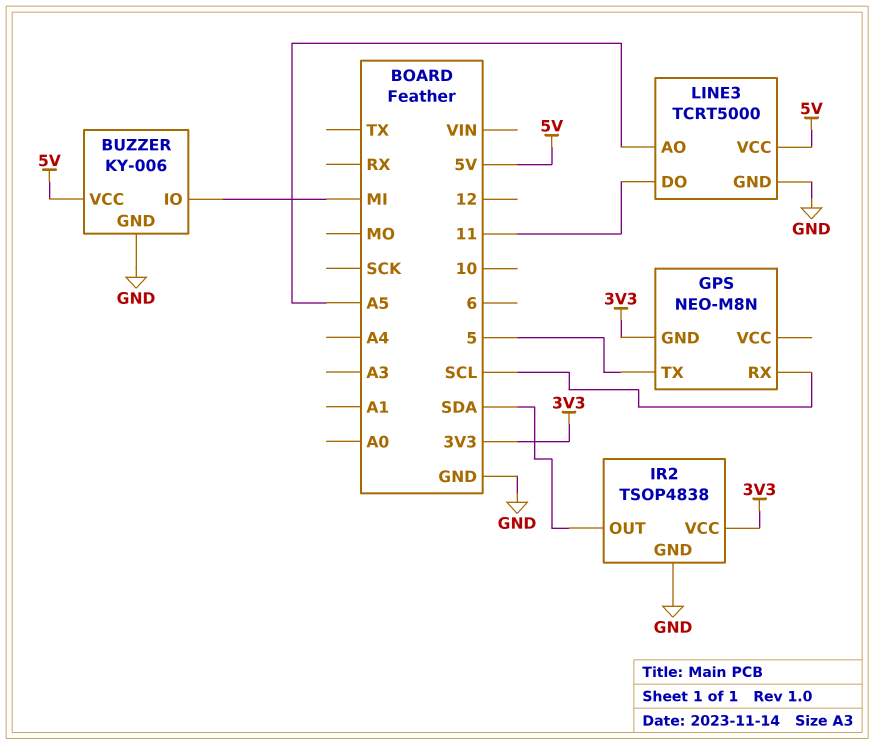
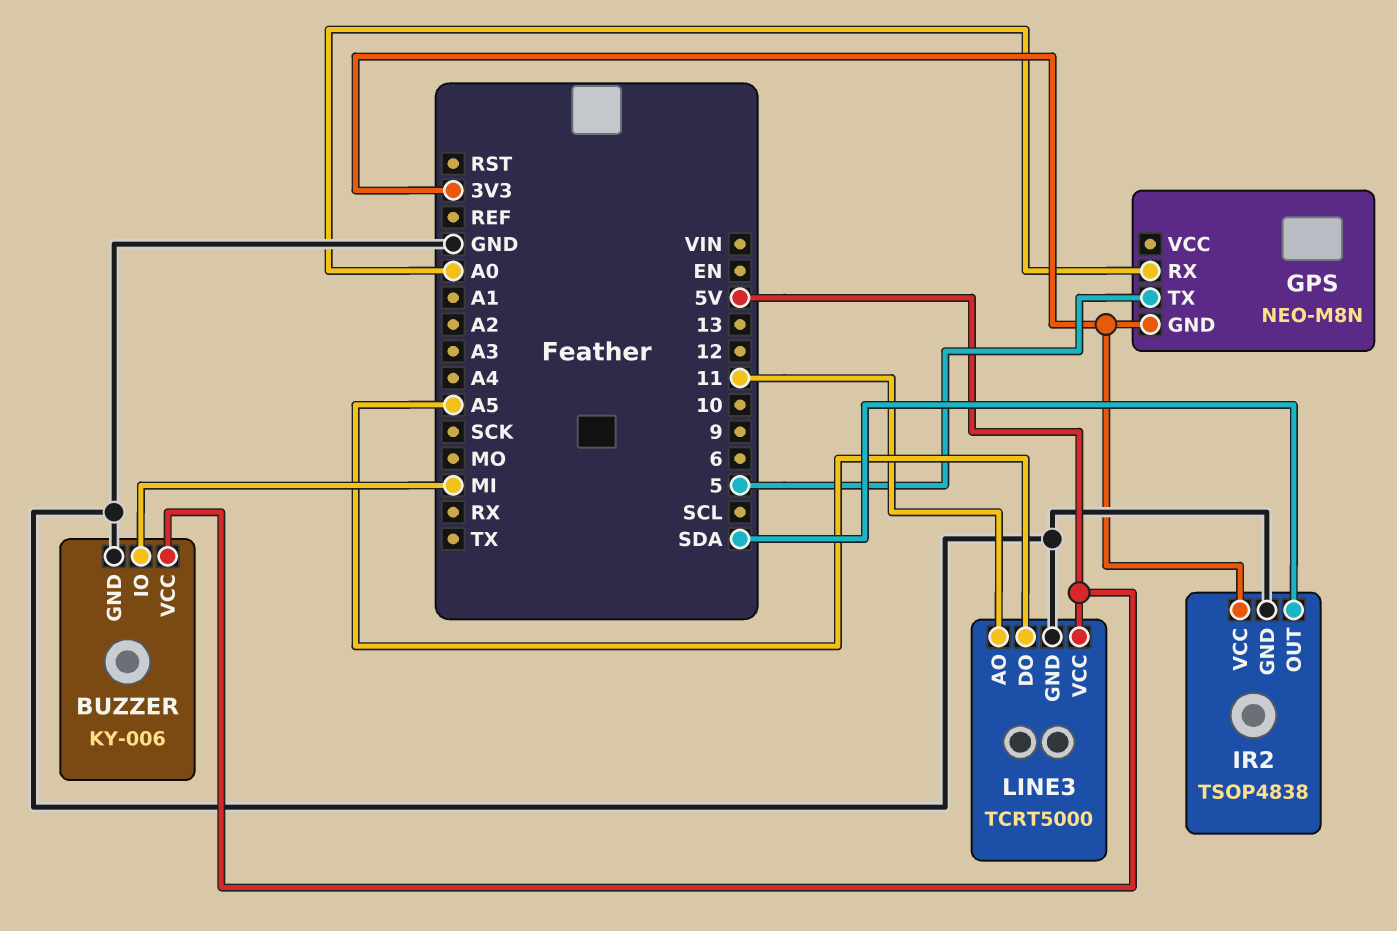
GPS pin RX: SCL -> A0
LINE3 pin AO: A5 -> 11
LINE3 pin DO: 11 -> A5

